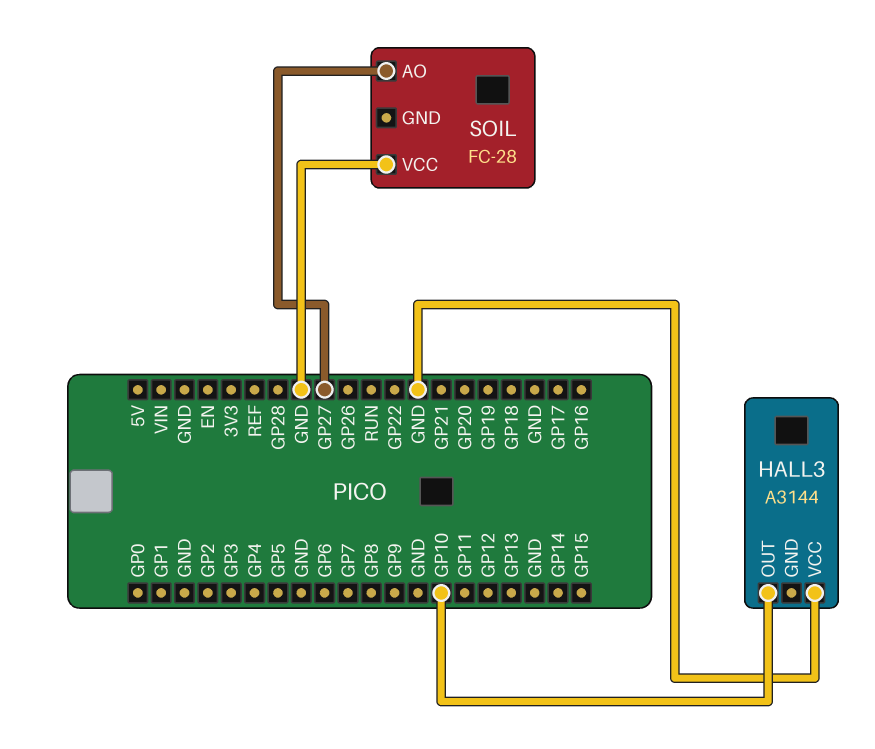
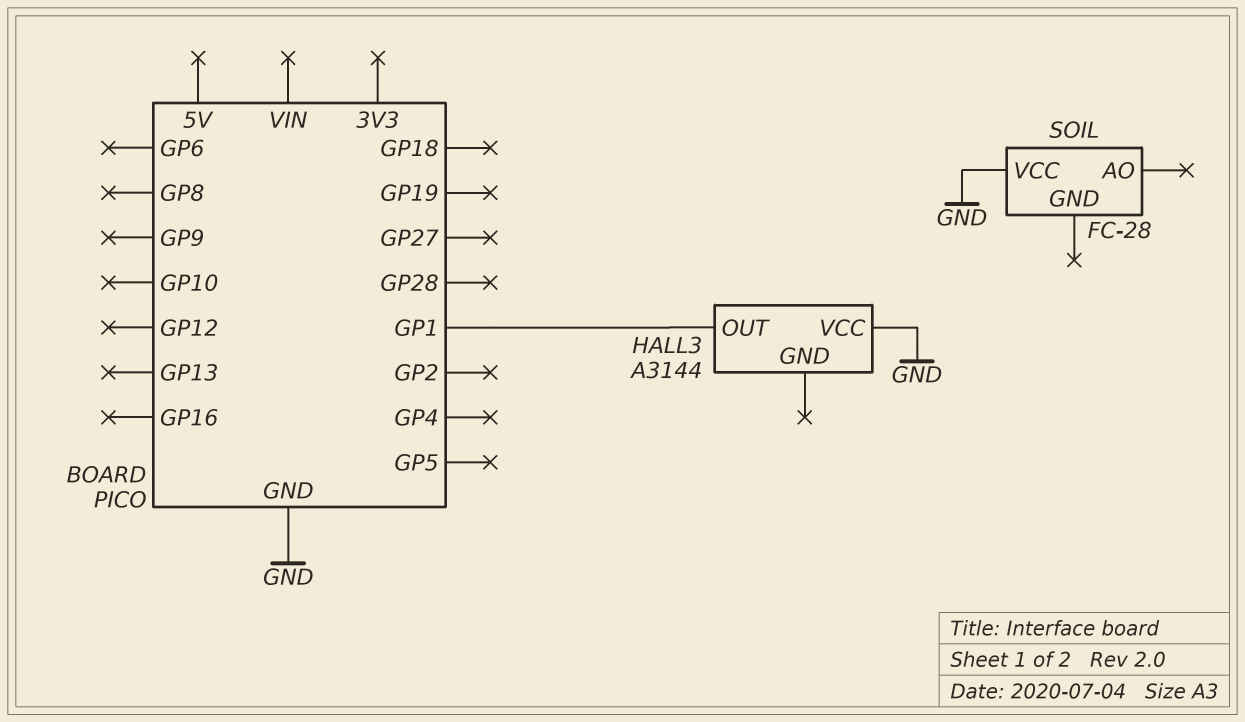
HALL3 pin OUT: GP10 -> GP1
SOIL pin AO: GP27 -> none

